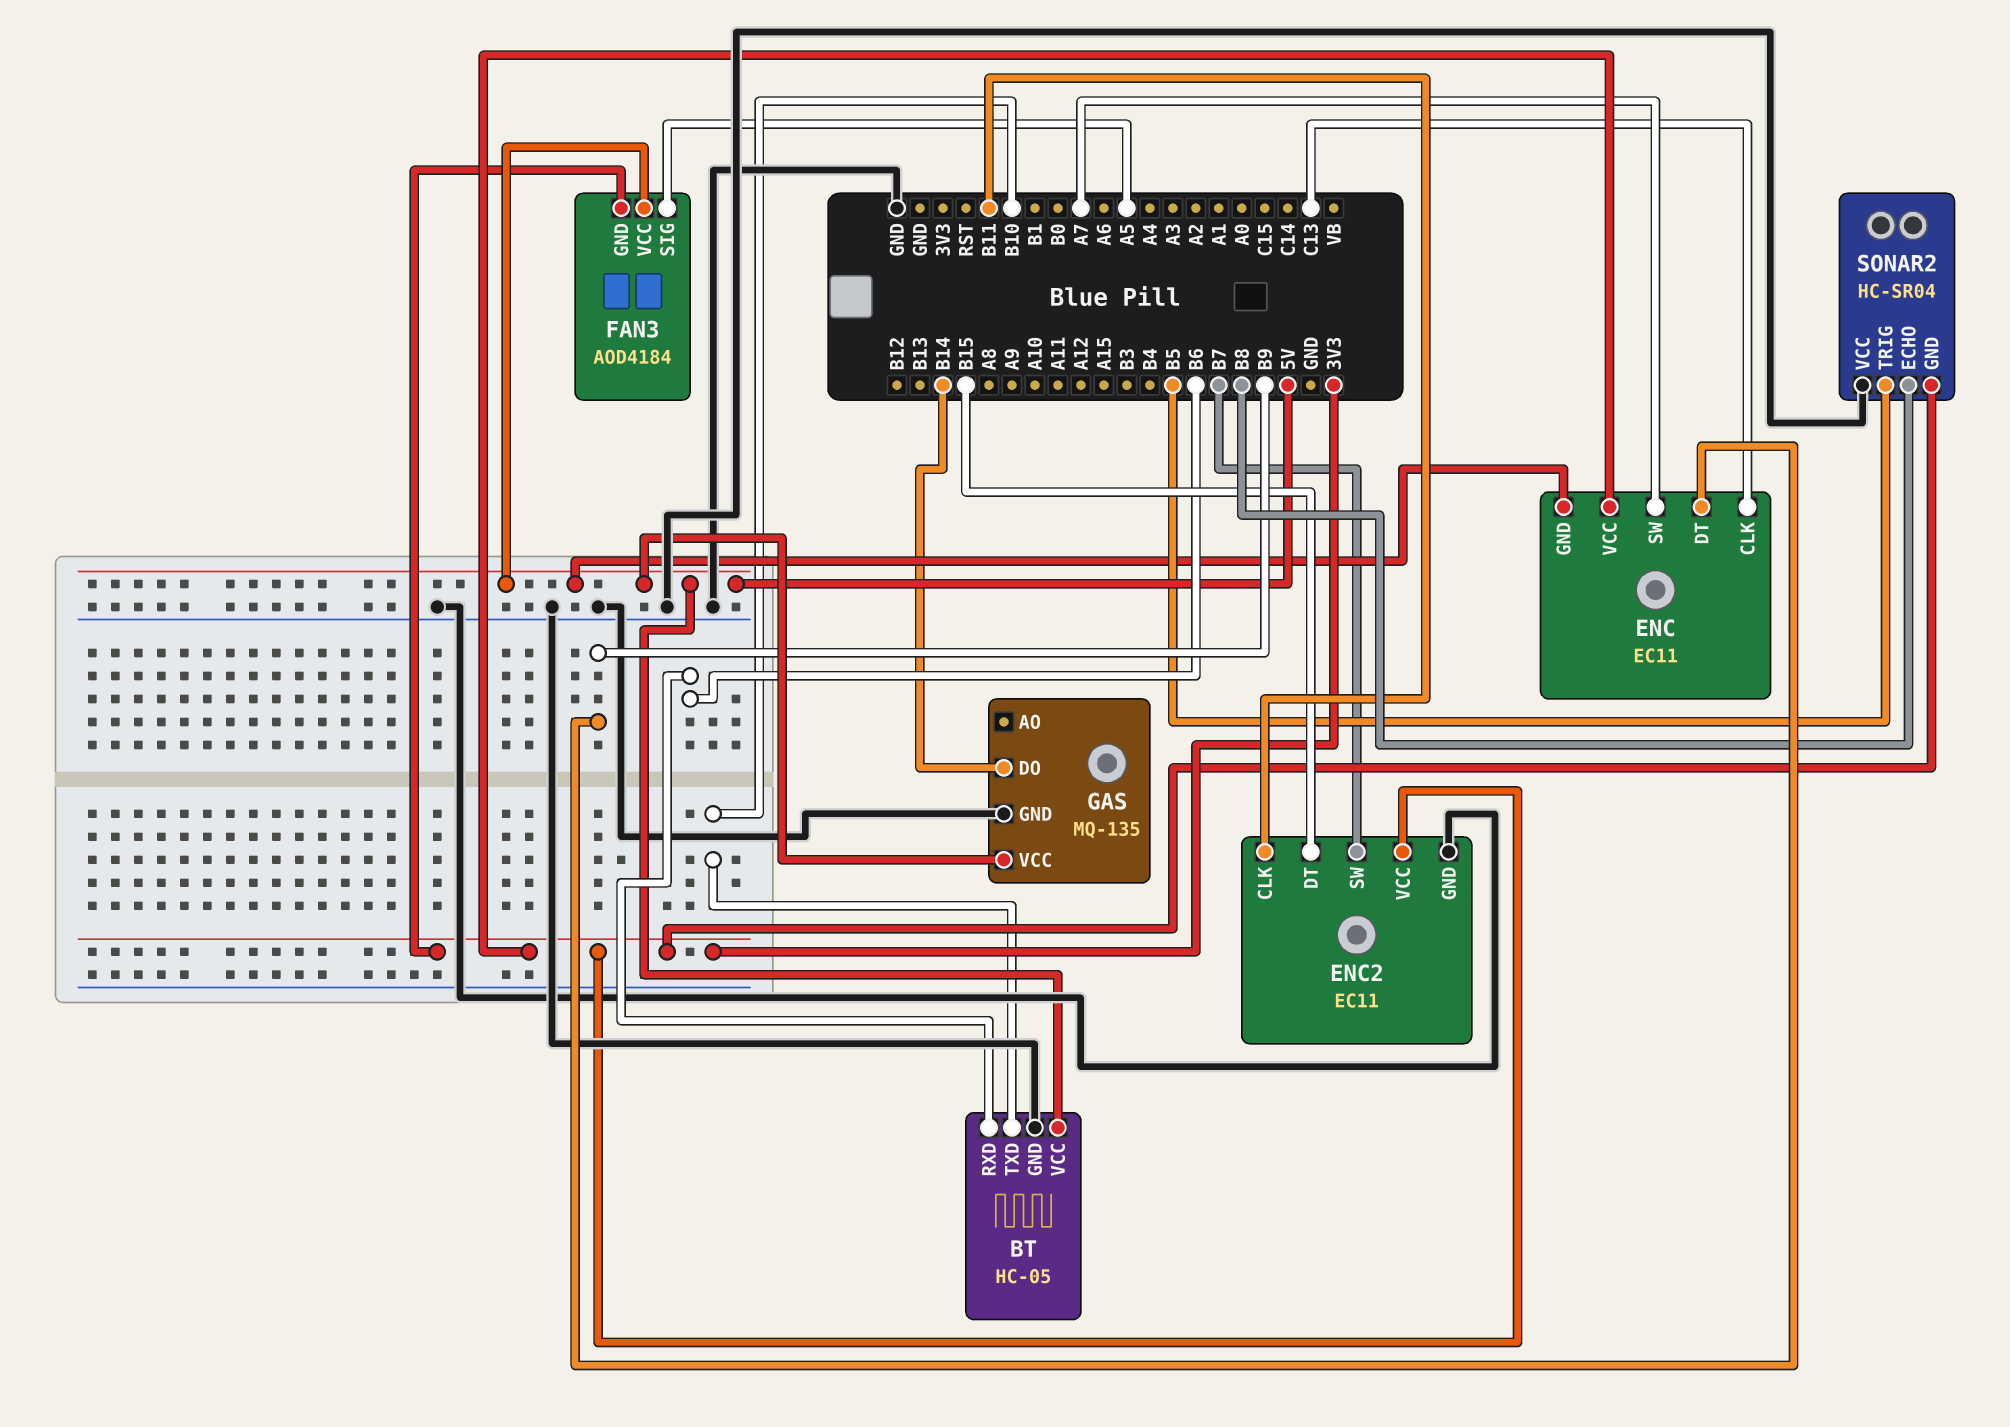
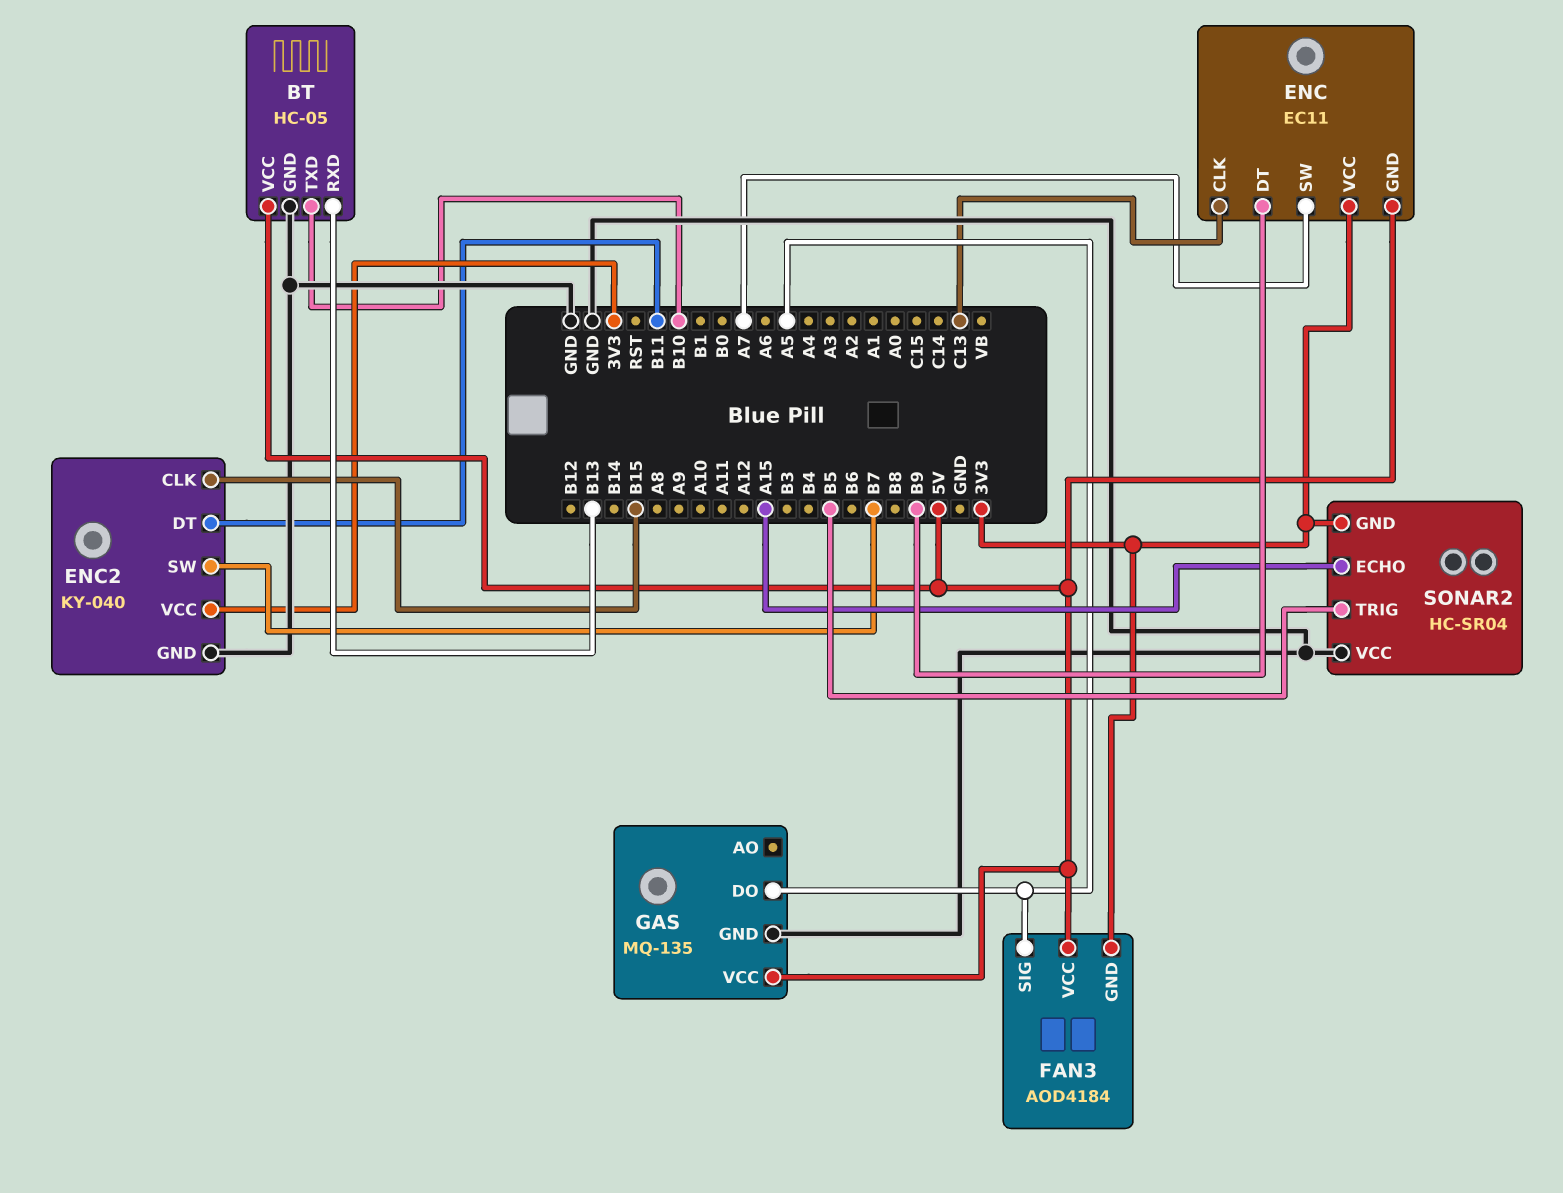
BT pin RXD: B6 -> B13
ENC2: EC11 -> KY-040
ENC2 pin CLK: B11 -> B15
ENC2 pin DT: B15 -> B11
GAS pin DO: B14 -> A5
SONAR2 pin ECHO: B8 -> A15

